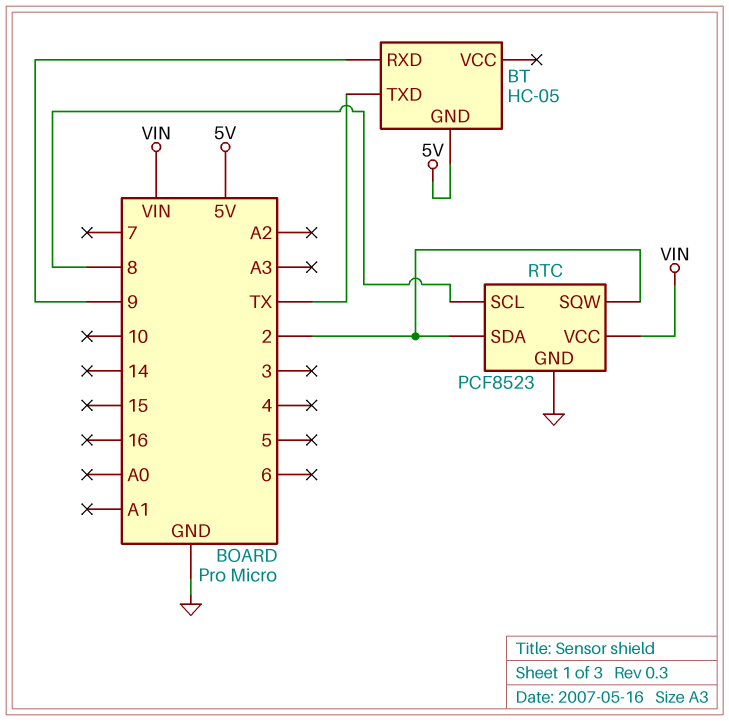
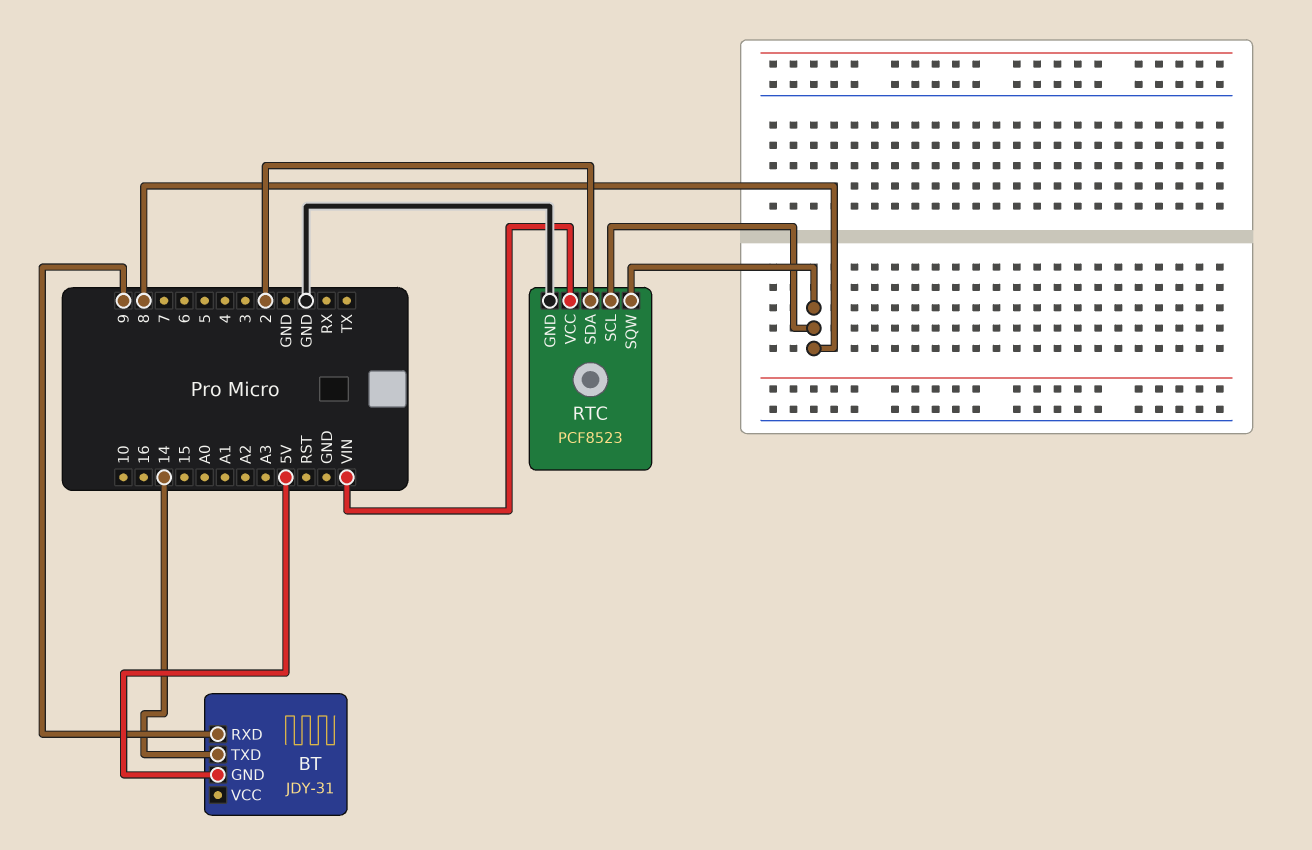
BT: HC-05 -> JDY-31
BT pin TXD: TX -> 14
RTC pin SQW: 2 -> 8

